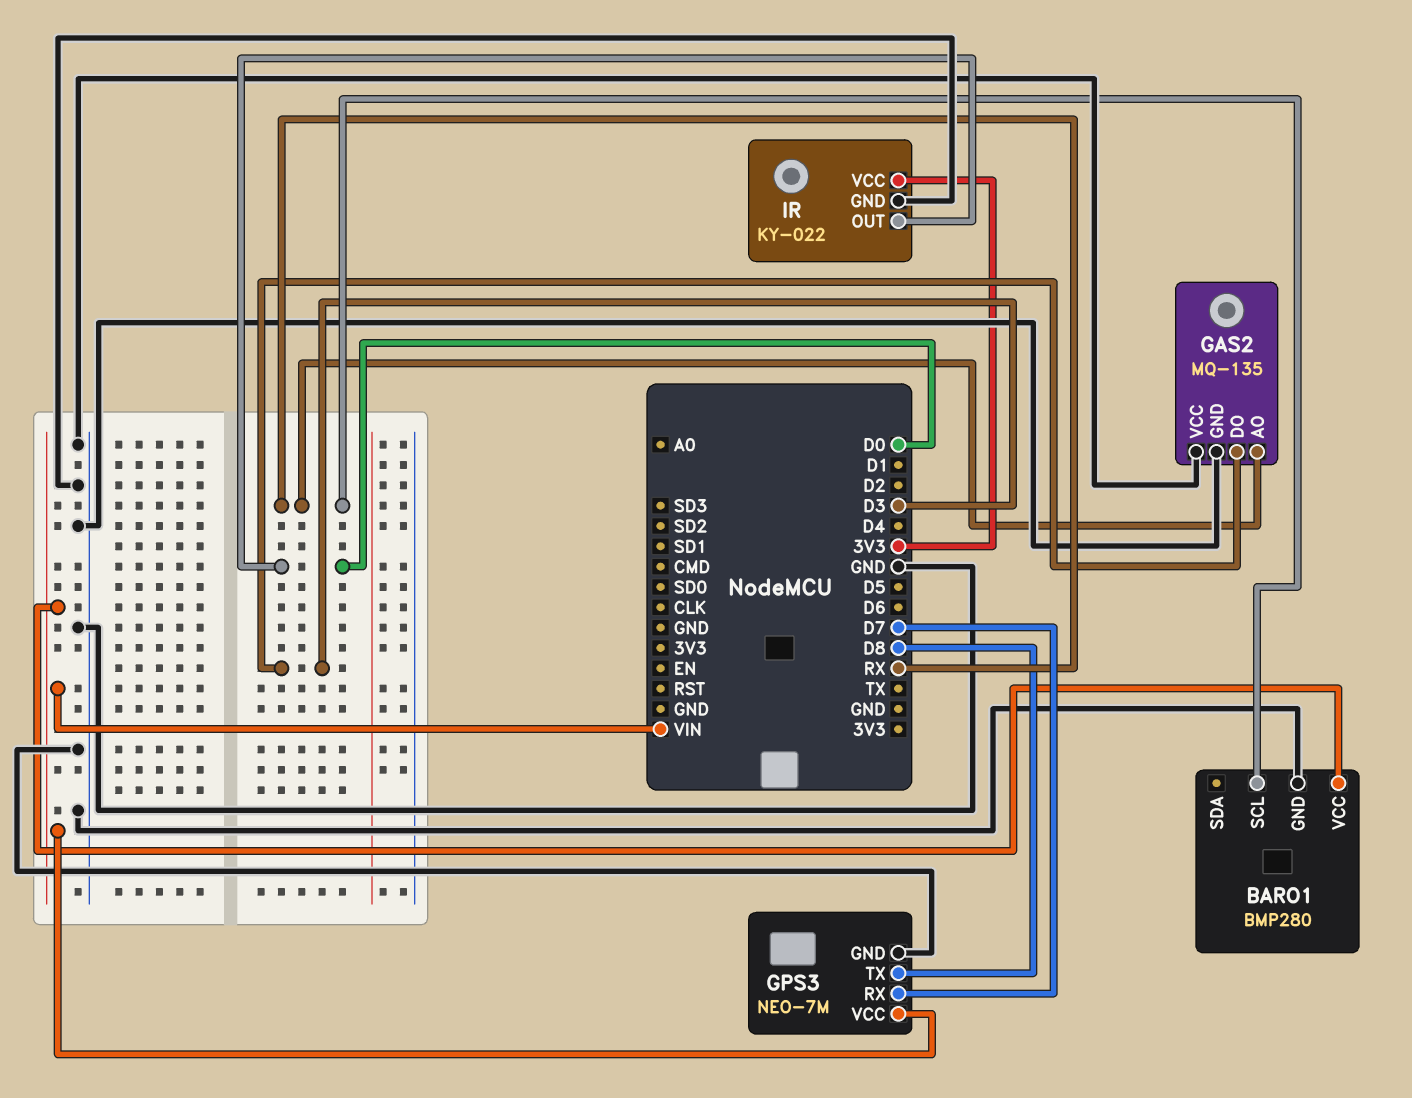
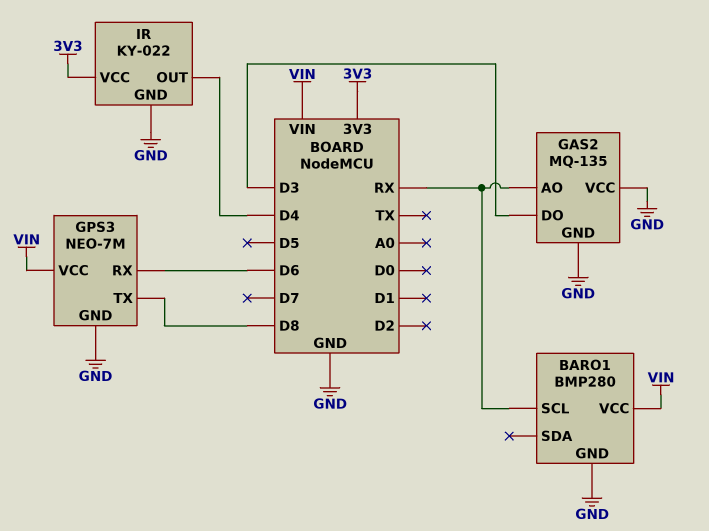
GPS3 pin RX: D7 -> D6
IR pin OUT: D0 -> D4

